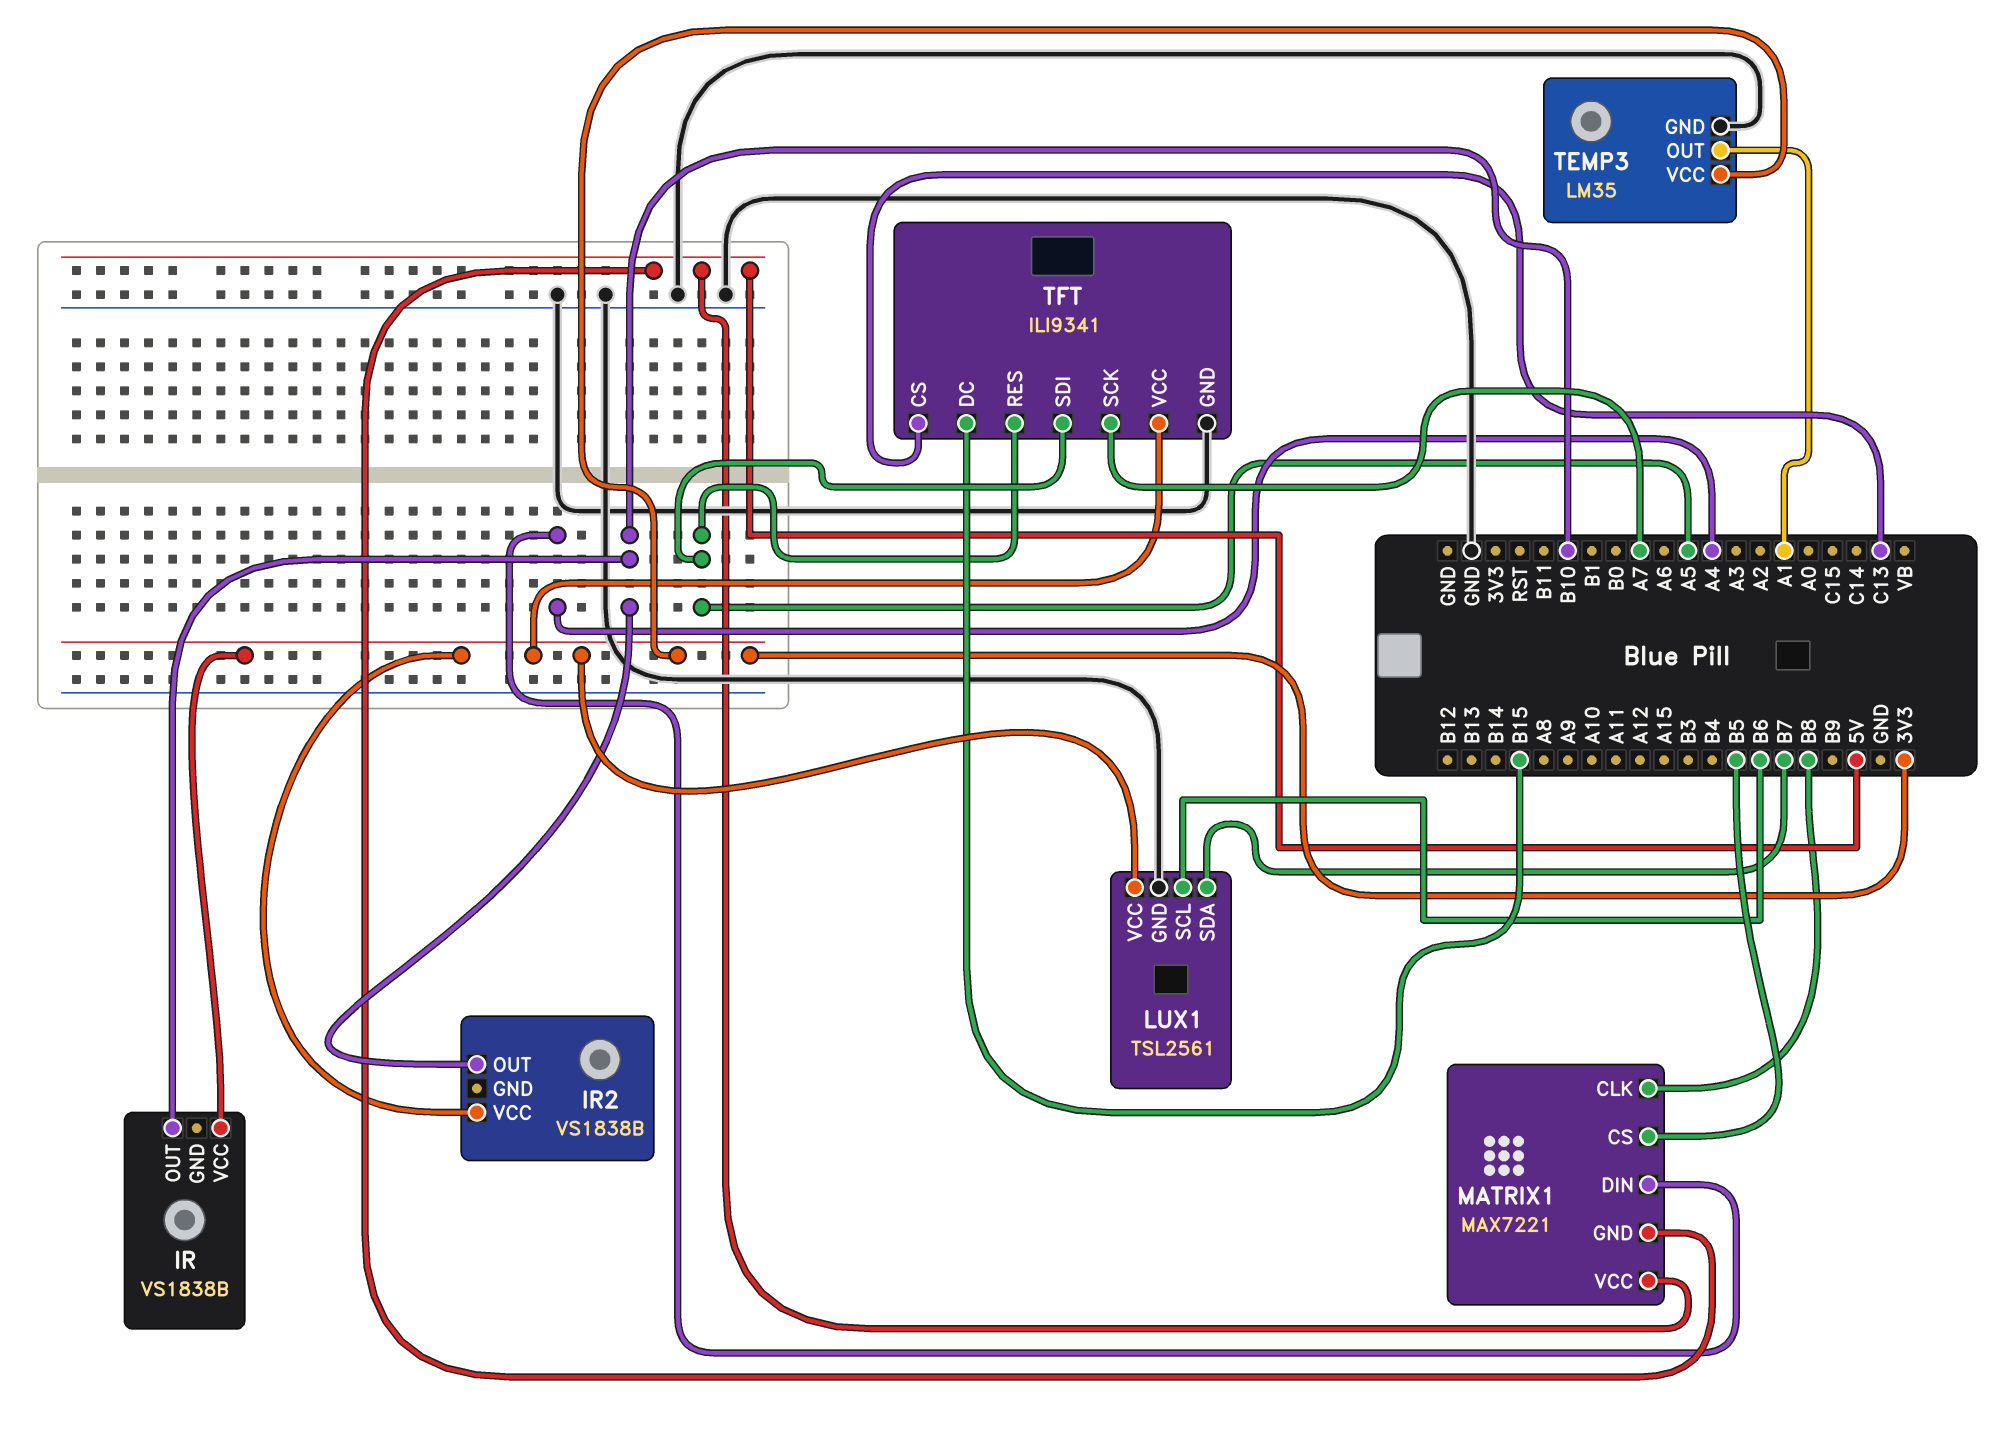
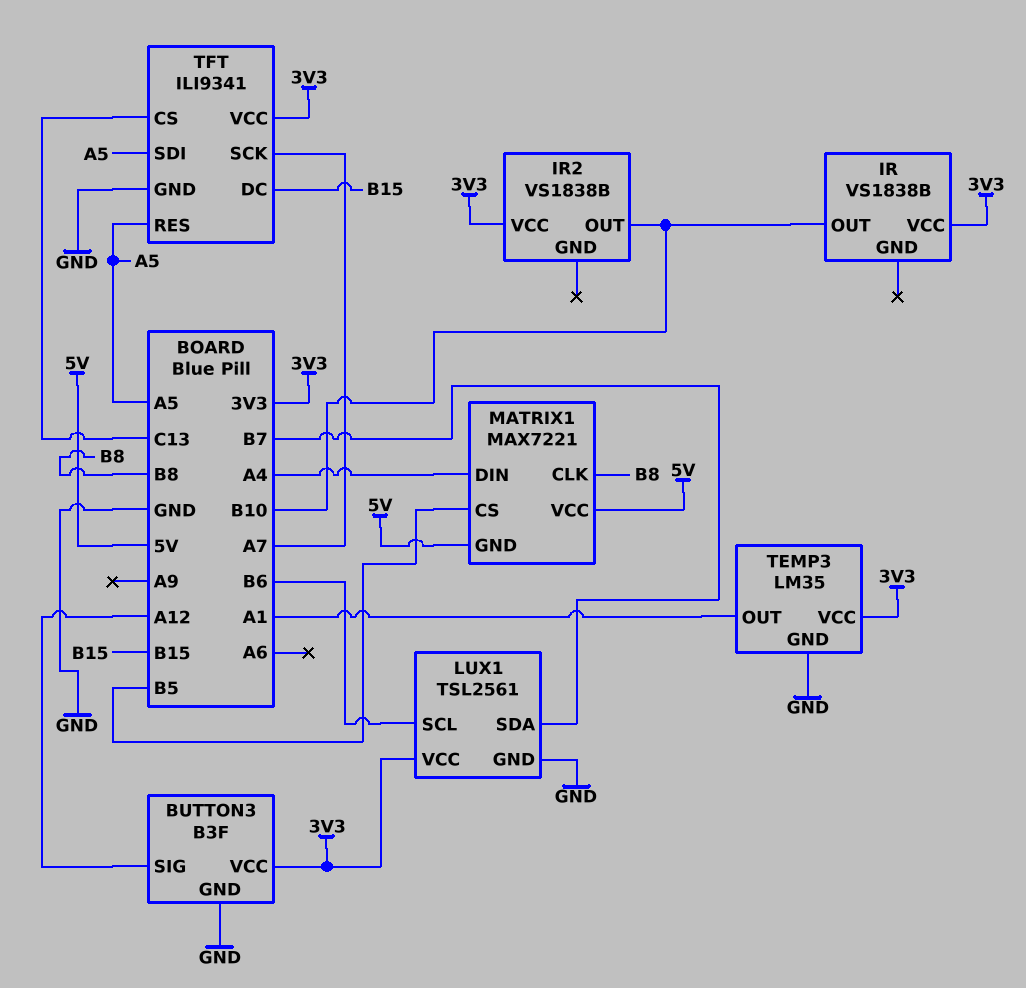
BUTTON3: none -> B3F
BUTTON3 pin GND: none -> GND
BUTTON3 pin SIG: none -> A12
BUTTON3 pin VCC: none -> 3V3

